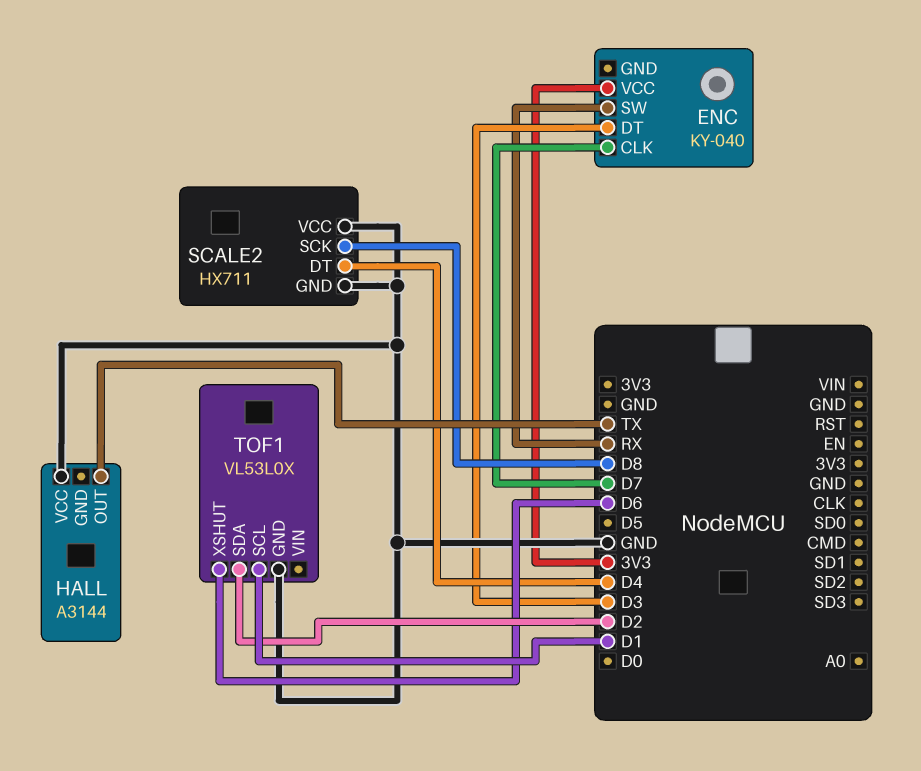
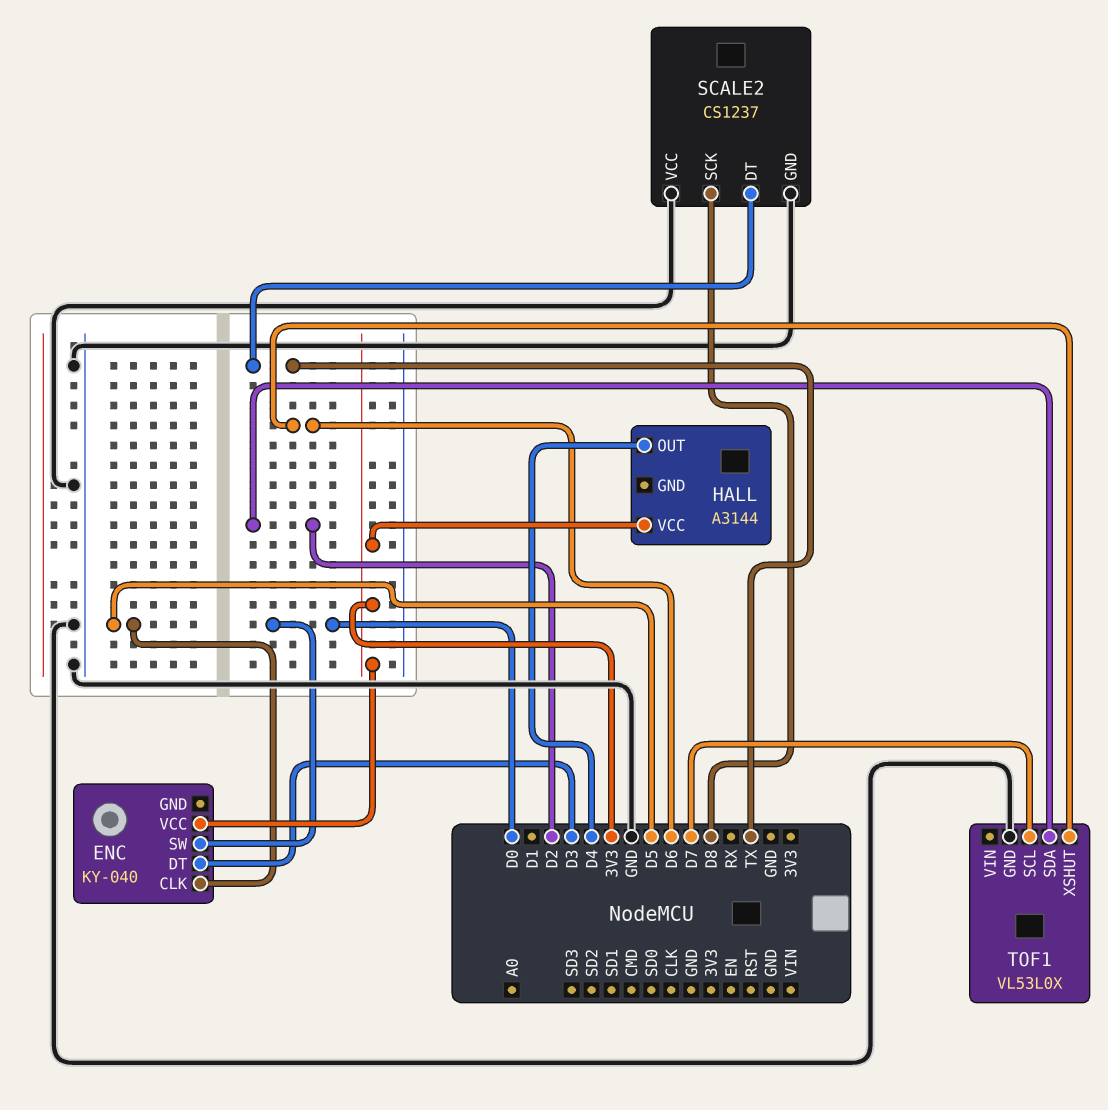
ENC pin CLK: D7 -> D5
ENC pin SW: RX -> D0
HALL pin OUT: TX -> D4
HALL pin VCC: GND -> 3V3
SCALE2: HX711 -> CS1237
SCALE2 pin DT: D4 -> TX
TOF1 pin SCL: D1 -> D7

